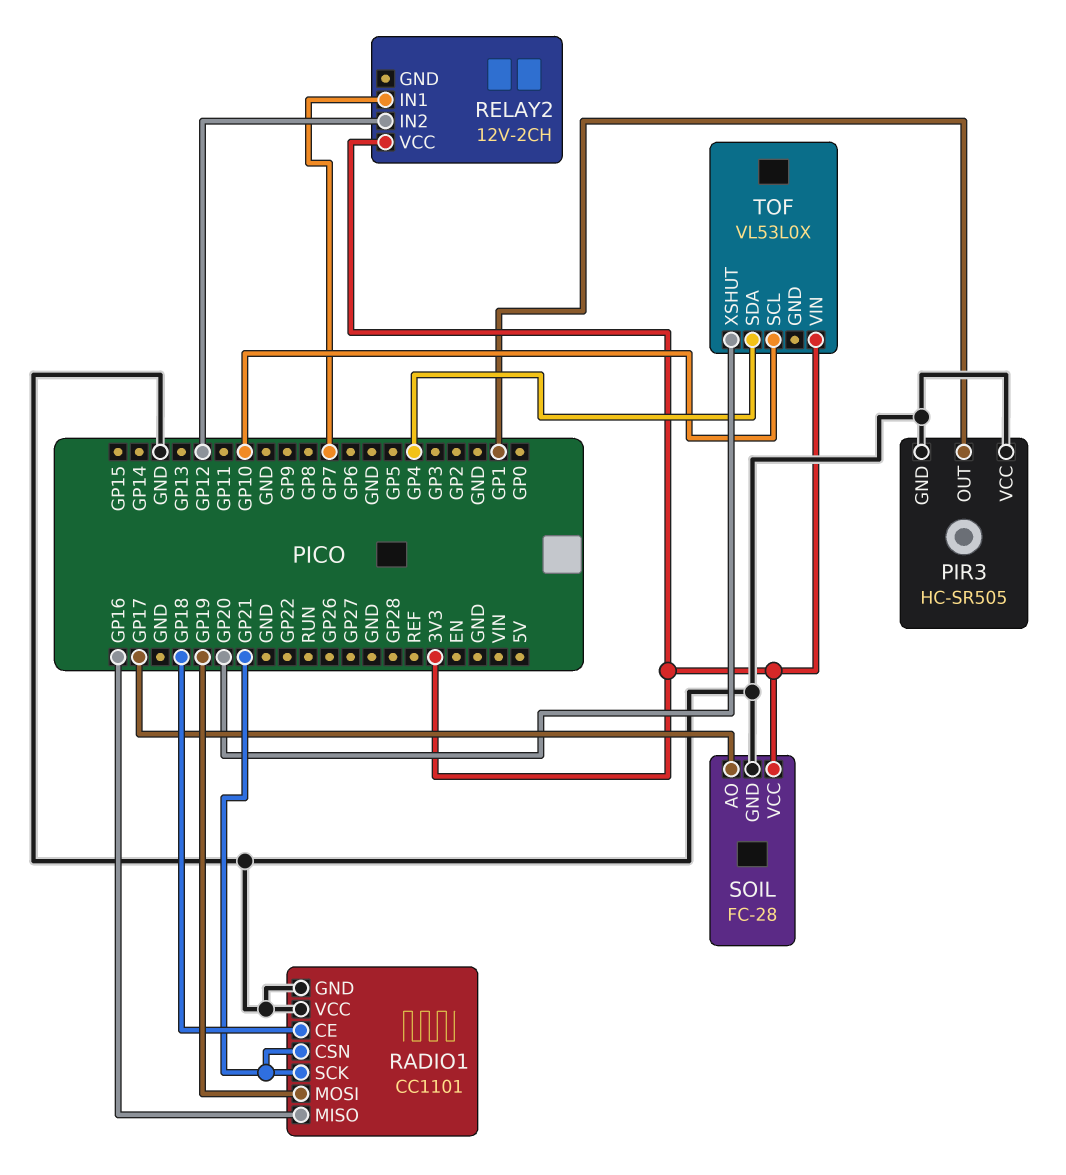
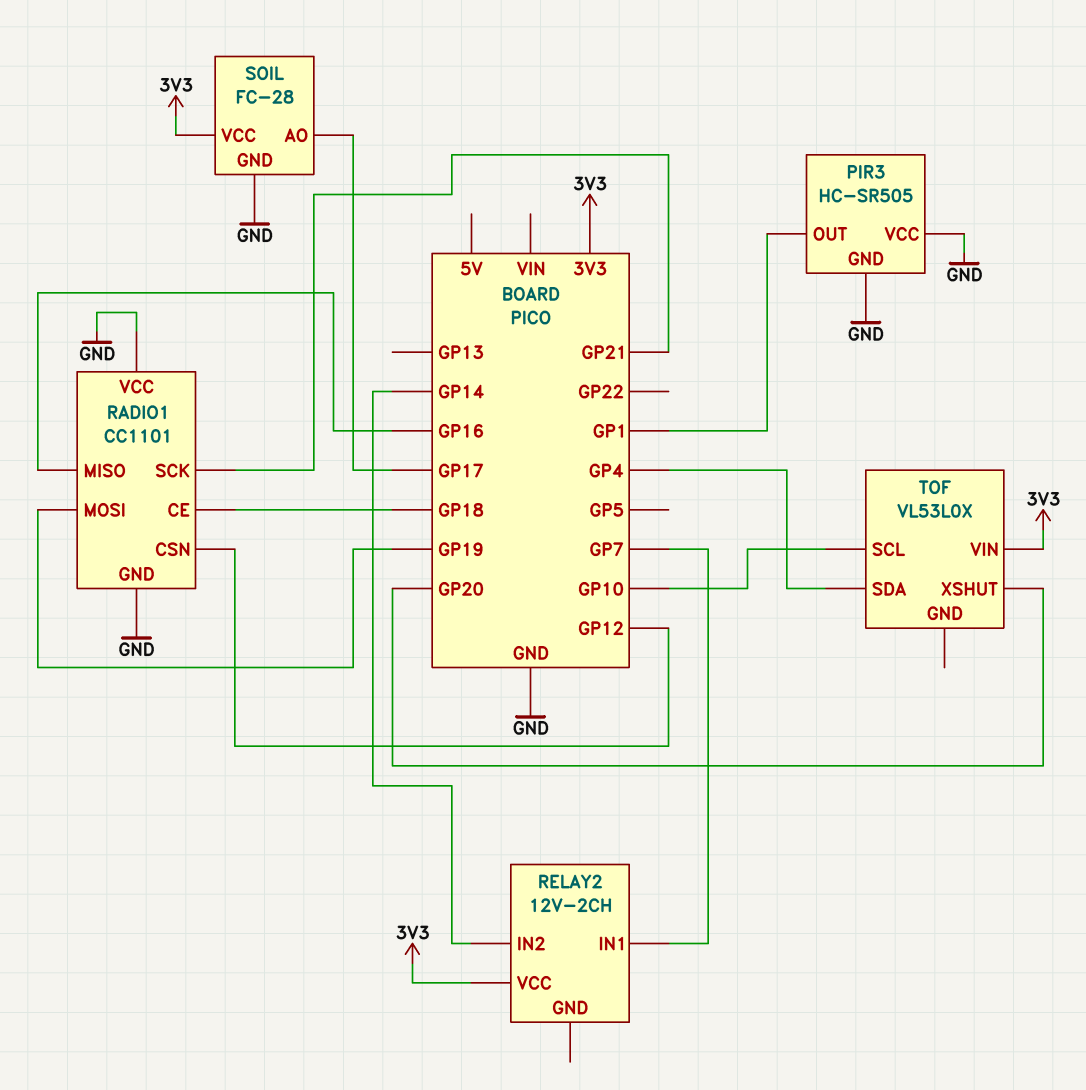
RADIO1 pin CSN: GP21 -> GP12
RELAY2 pin IN2: GP12 -> GP14

